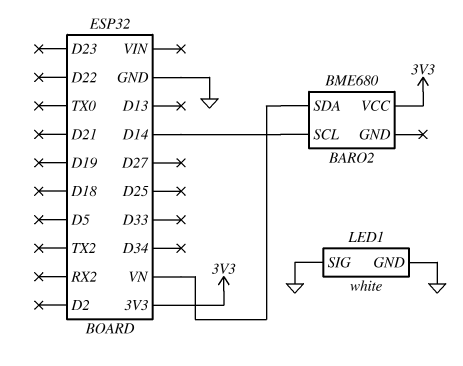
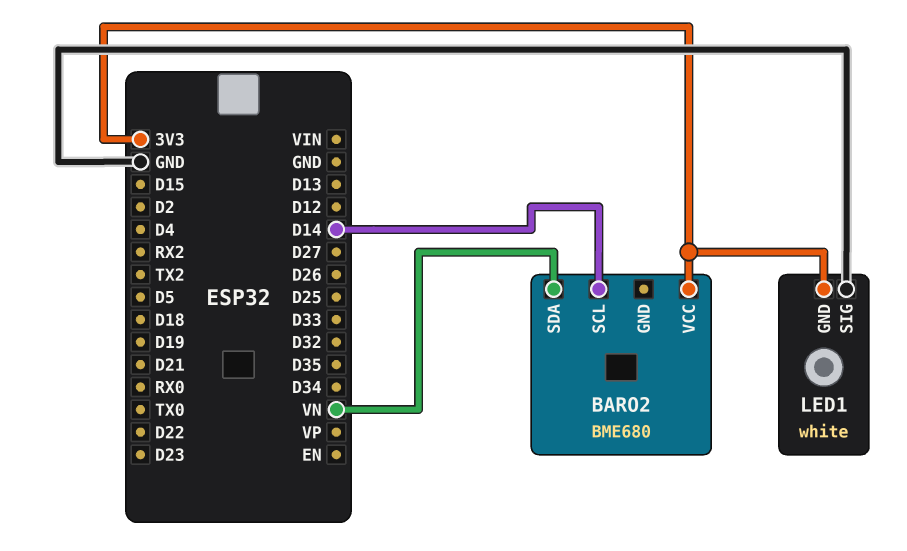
LED1 pin GND: GND -> 3V3

